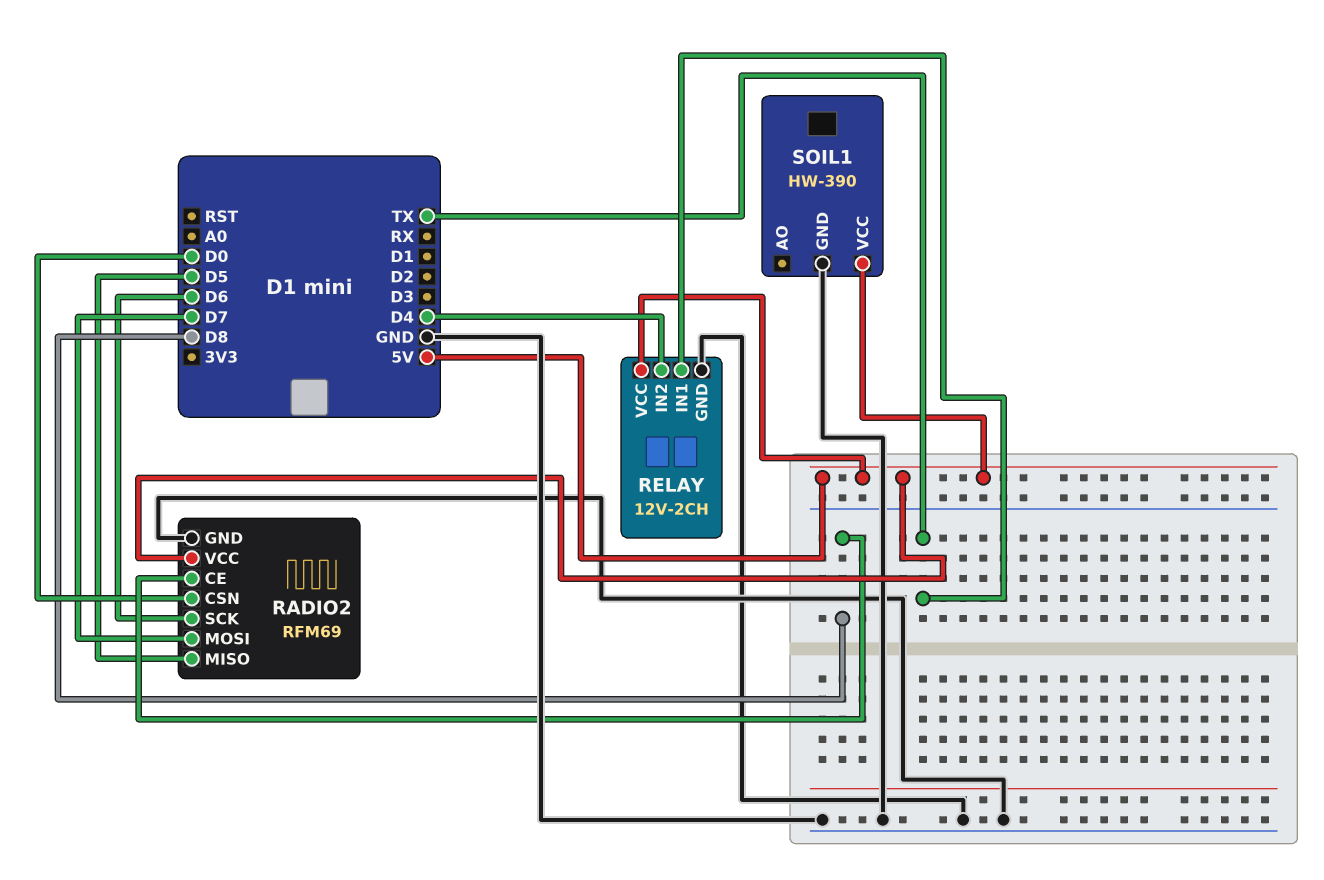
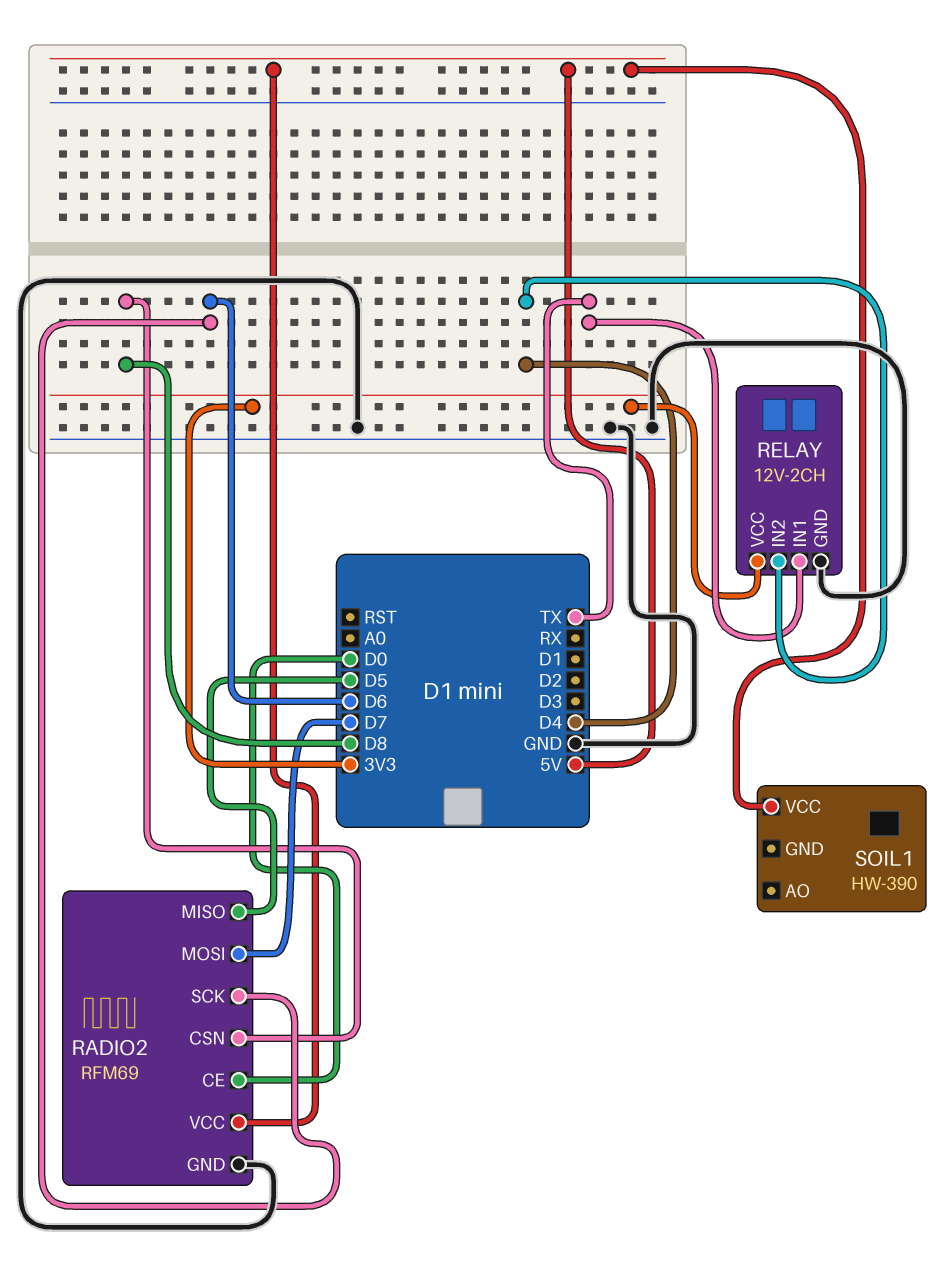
RADIO2 pin CE: D8 -> D0
RADIO2 pin CSN: D0 -> D8
RELAY pin VCC: 5V -> 3V3
SOIL1 pin GND: GND -> none

